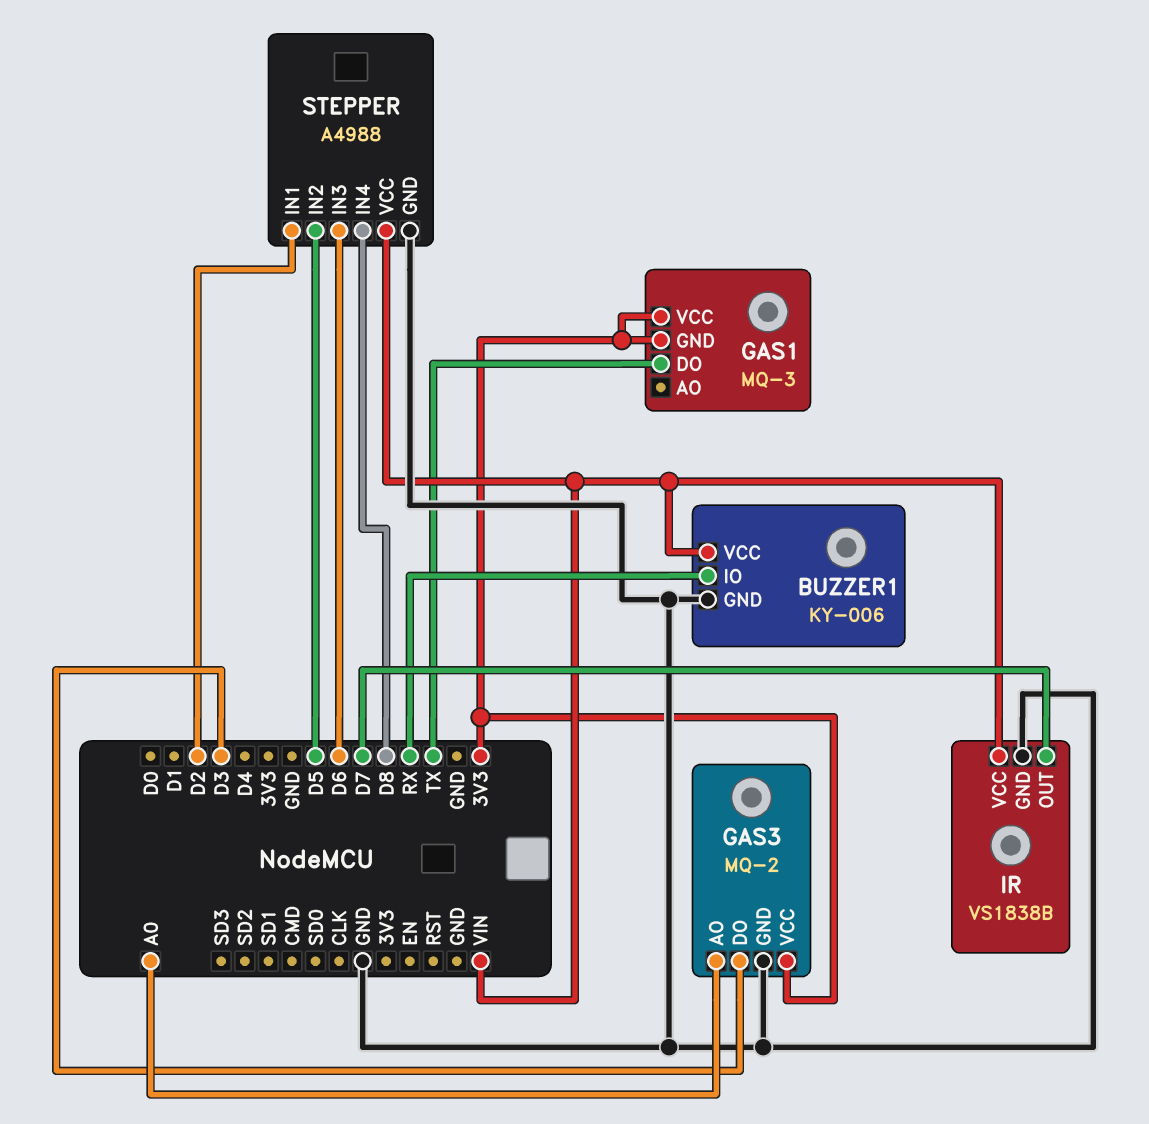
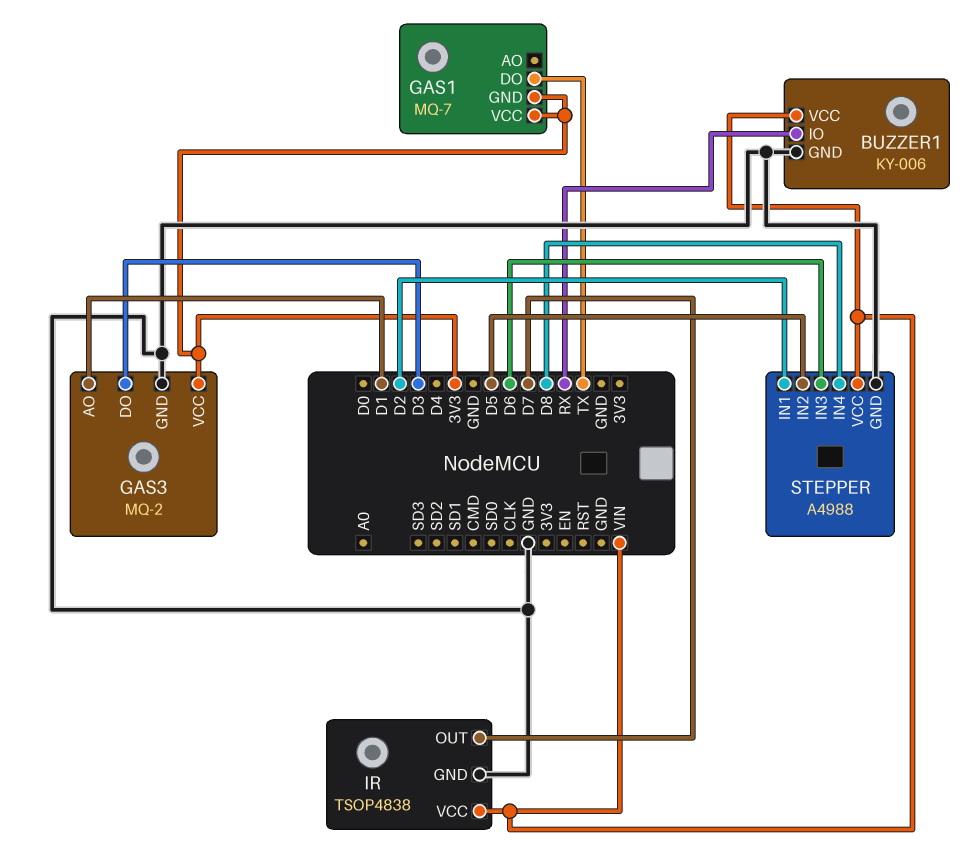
GAS1: MQ-3 -> MQ-7
GAS3 pin AO: A0 -> D1
IR: VS1838B -> TSOP4838

